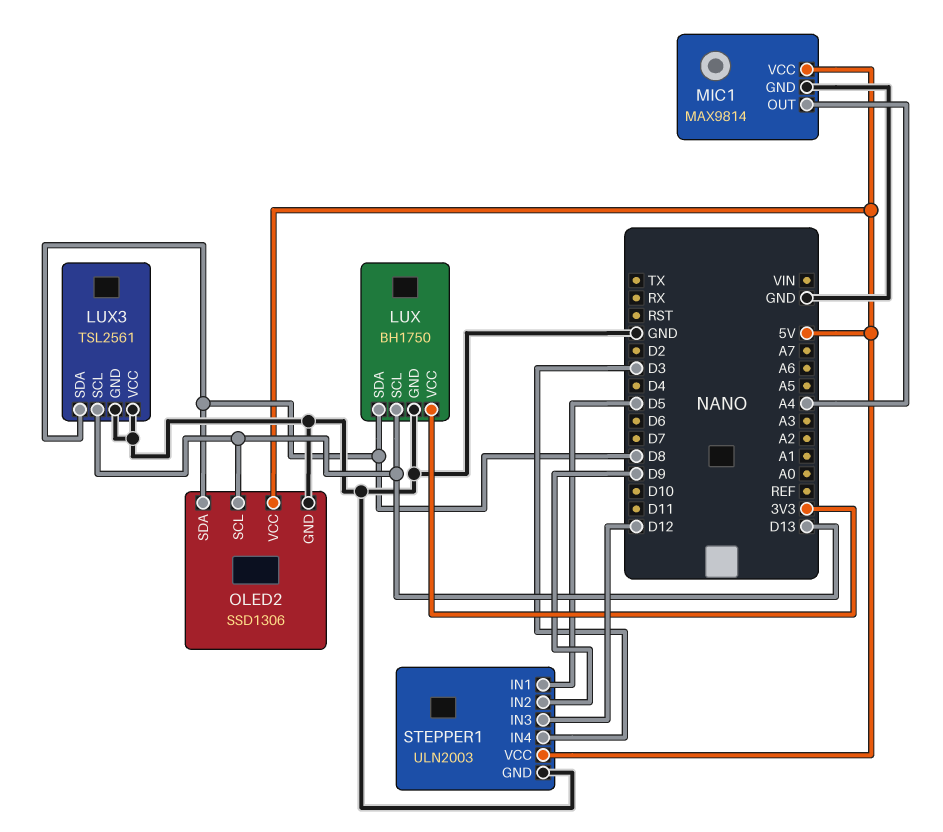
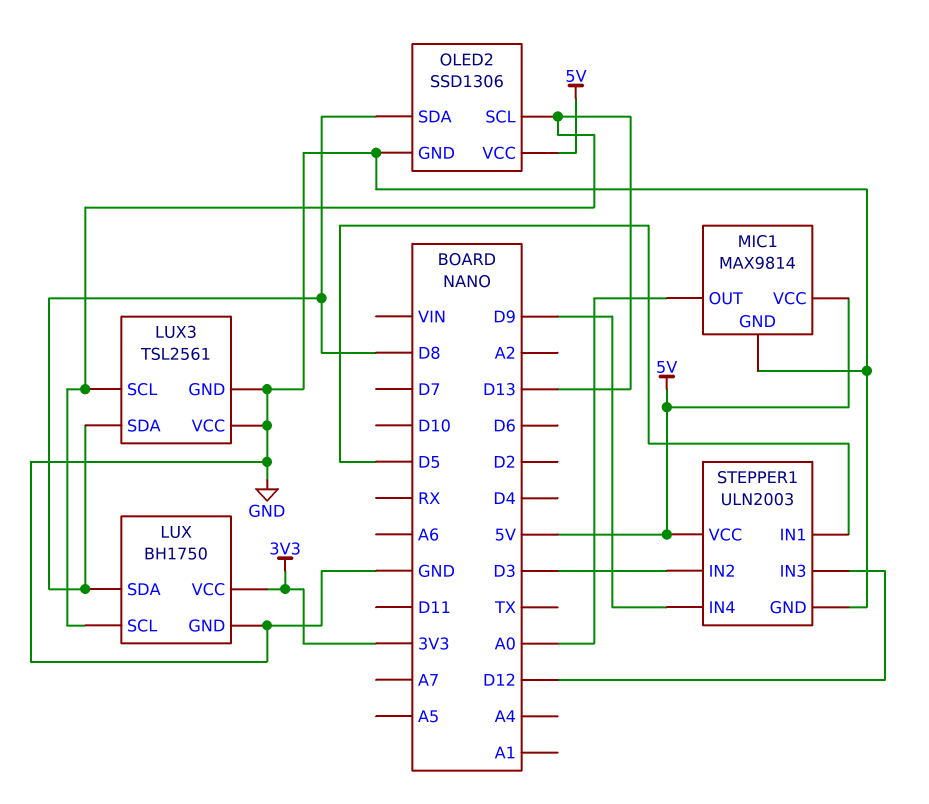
MIC1 pin OUT: A4 -> A0
STEPPER1 pin IN2: D9 -> D3
STEPPER1 pin IN4: D3 -> D9

